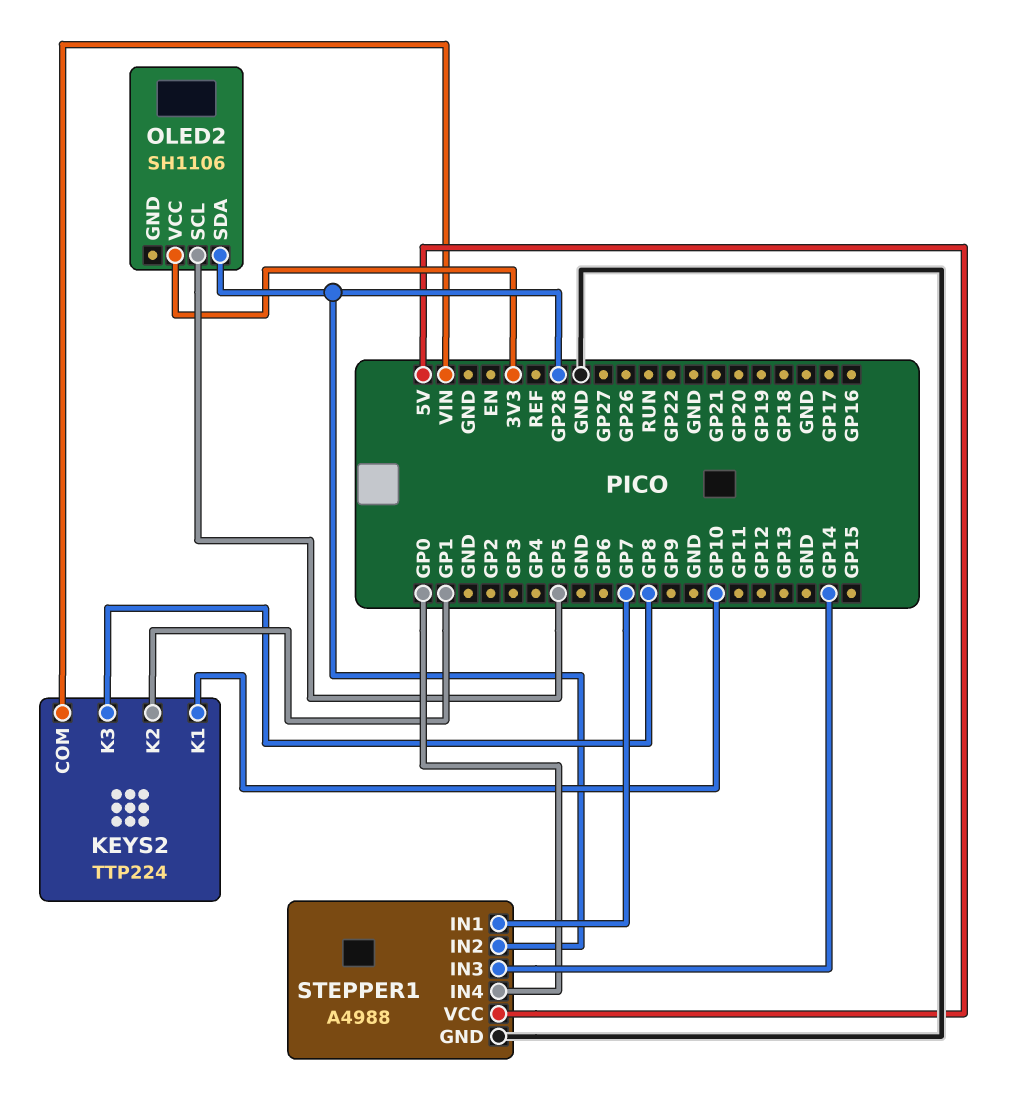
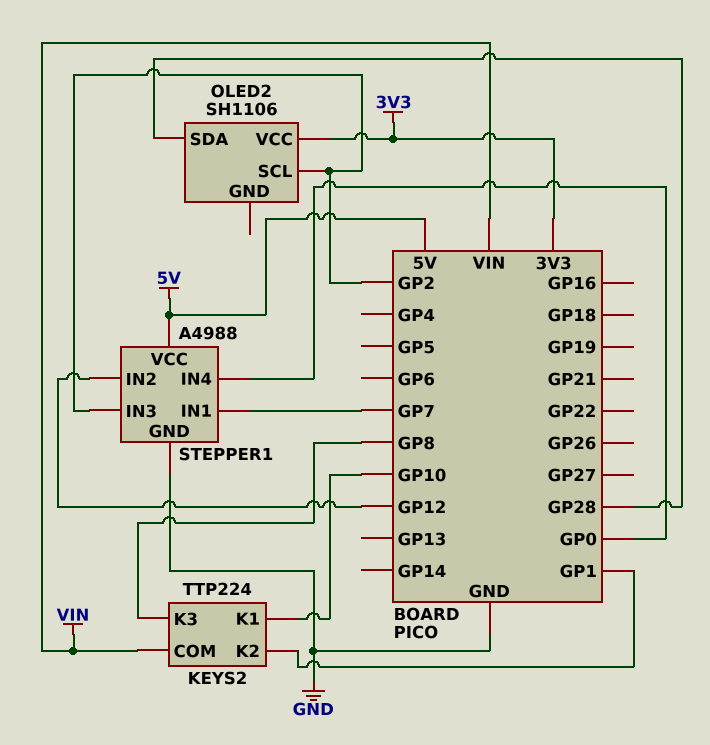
OLED2 pin SCL: GP5 -> GP2
STEPPER1 pin IN2: GP28 -> GP12
STEPPER1 pin IN3: GP14 -> GP2

